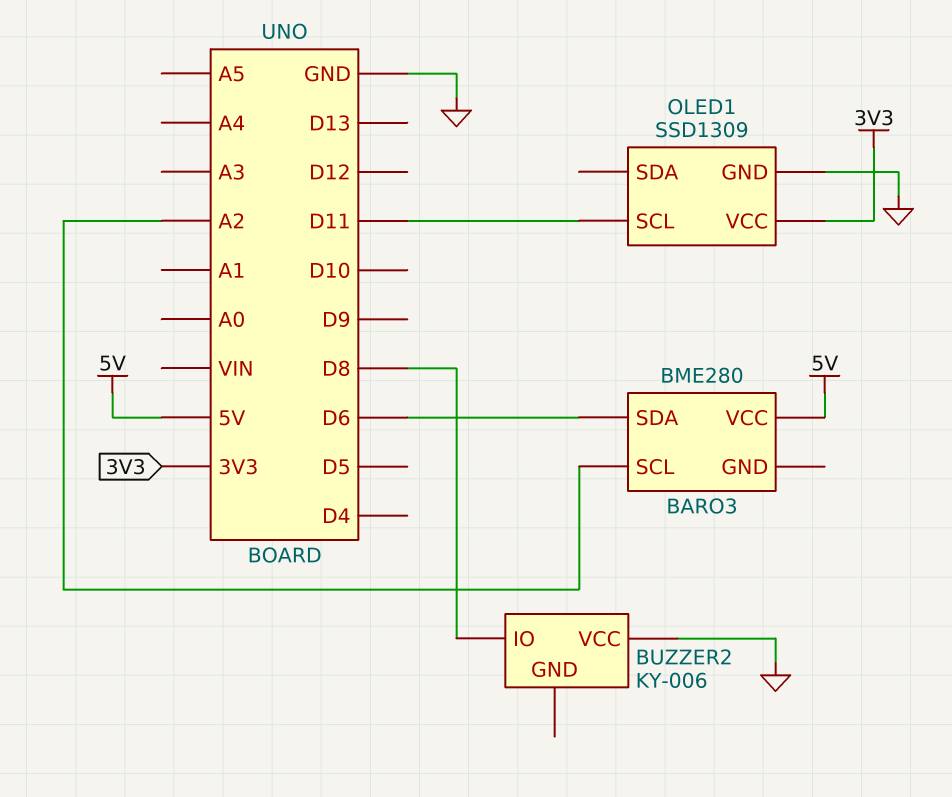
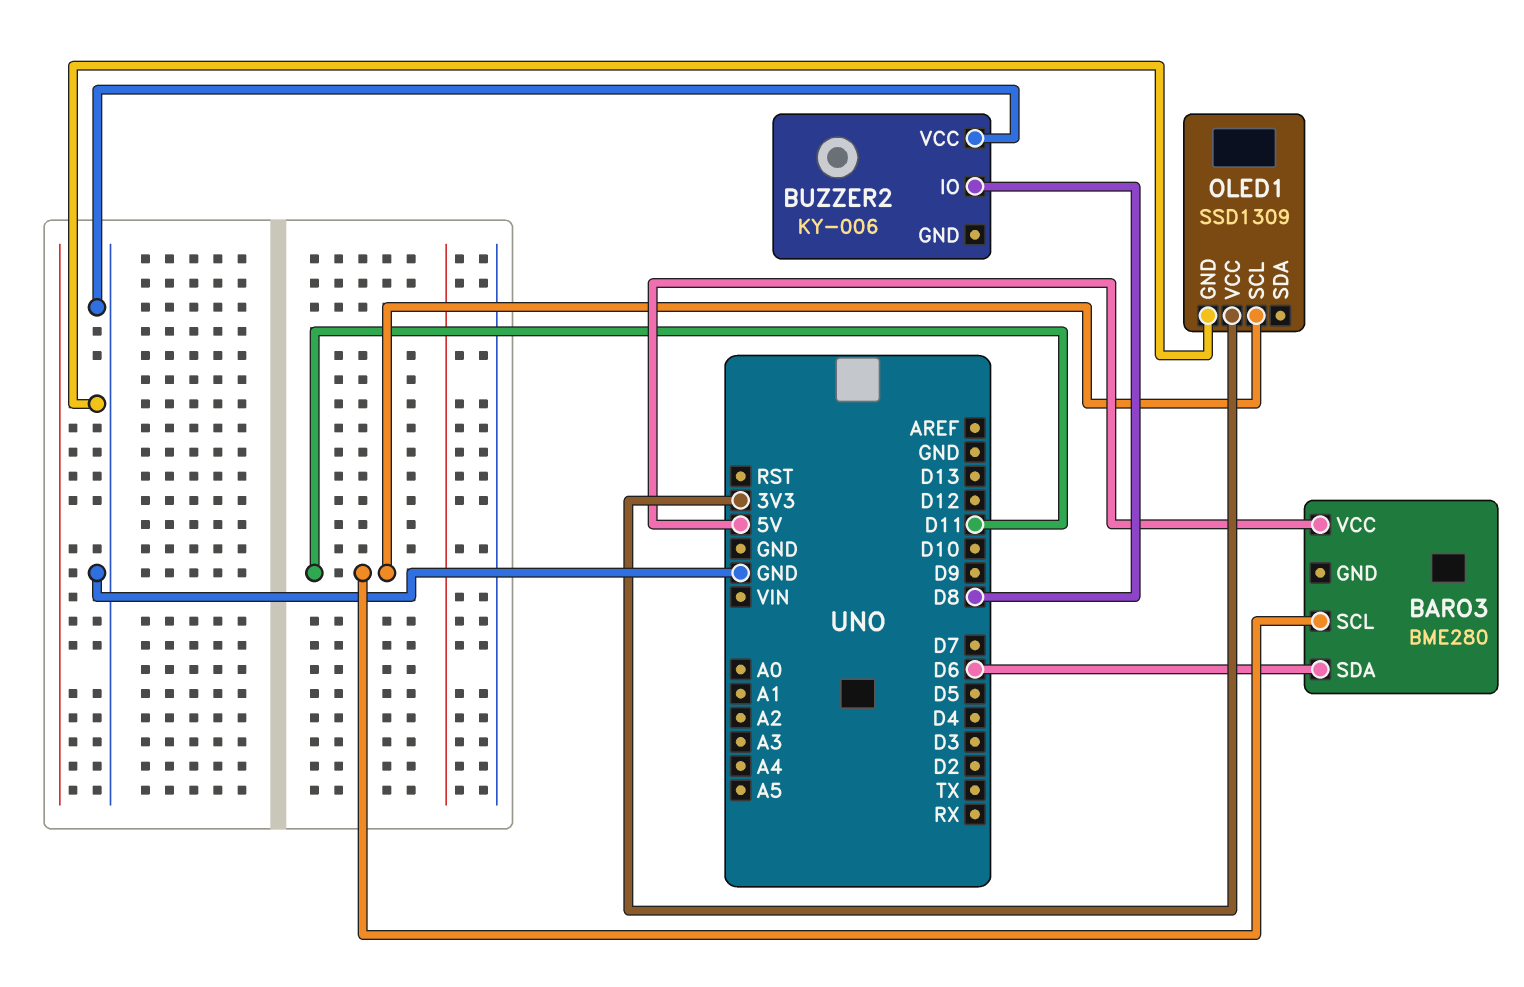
BARO3 pin SCL: A2 -> D11

